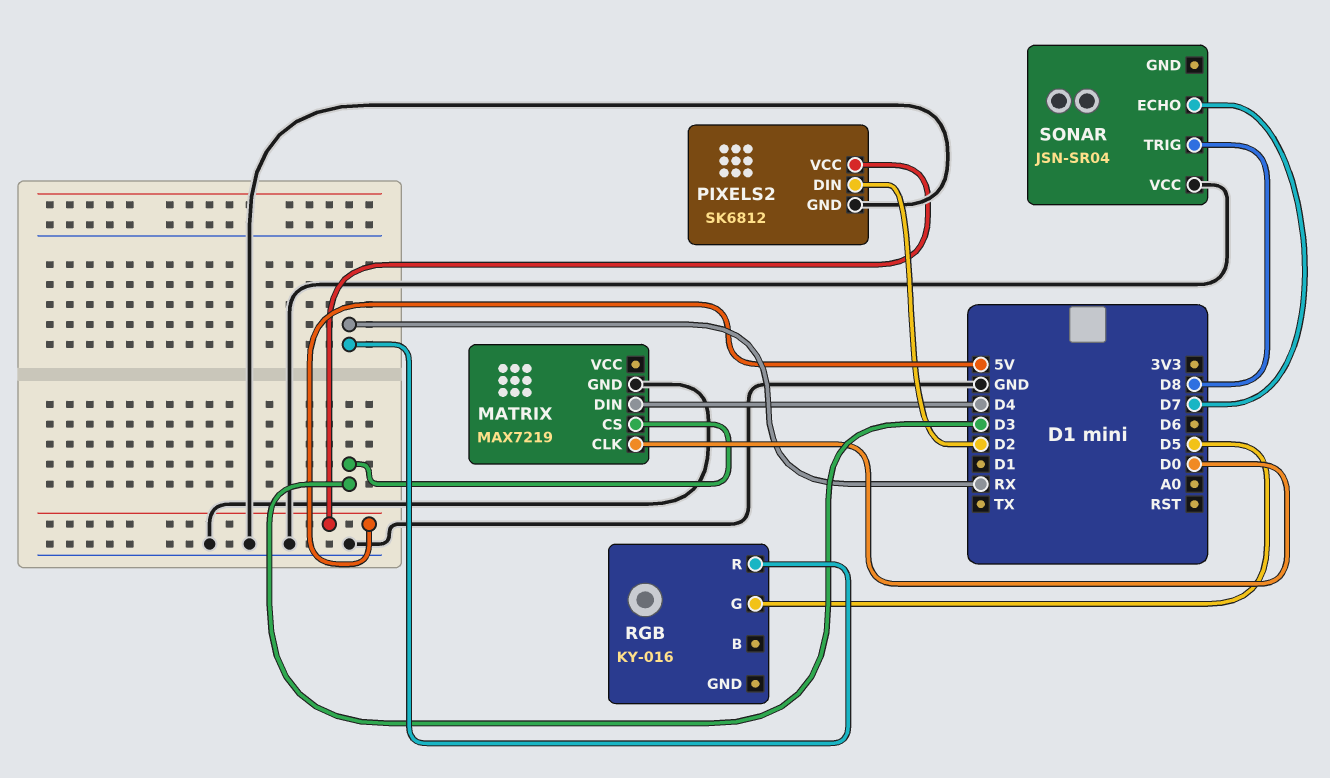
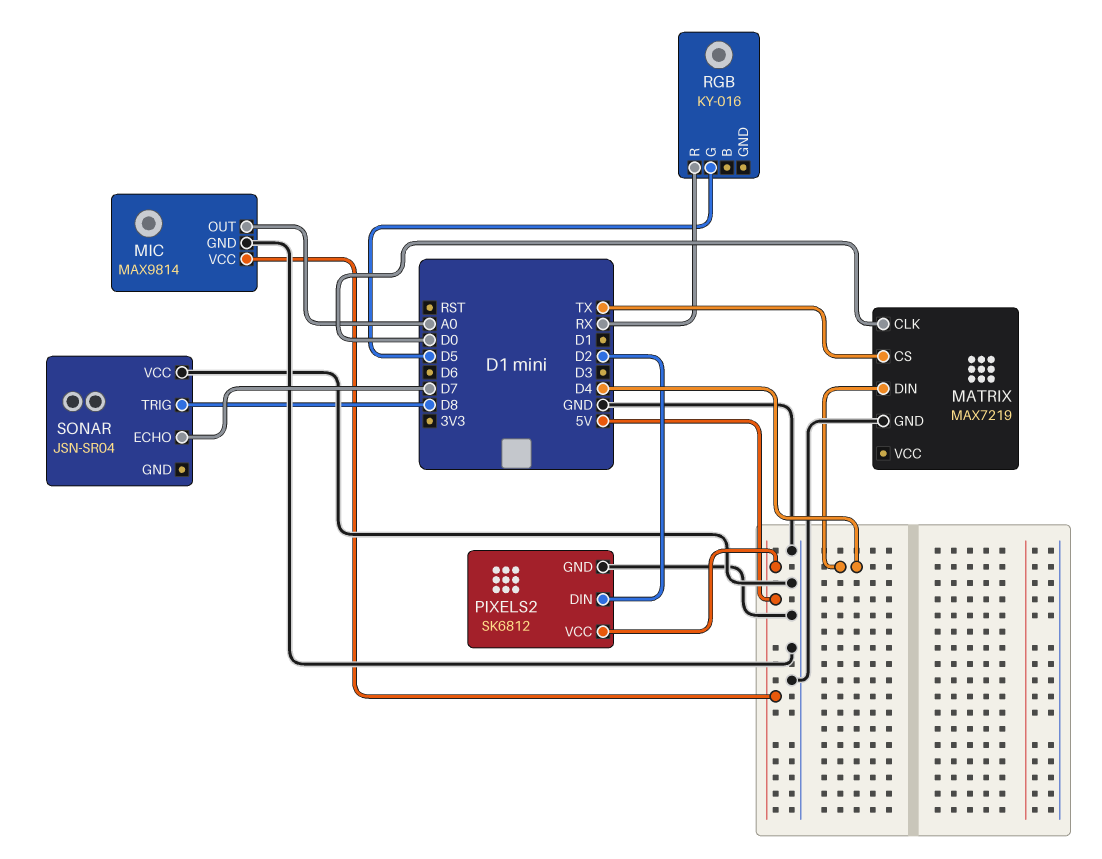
MATRIX pin CS: D3 -> TX
MIC: none -> MAX9814
MIC pin GND: none -> GND
MIC pin OUT: none -> A0
MIC pin VCC: none -> 5V

